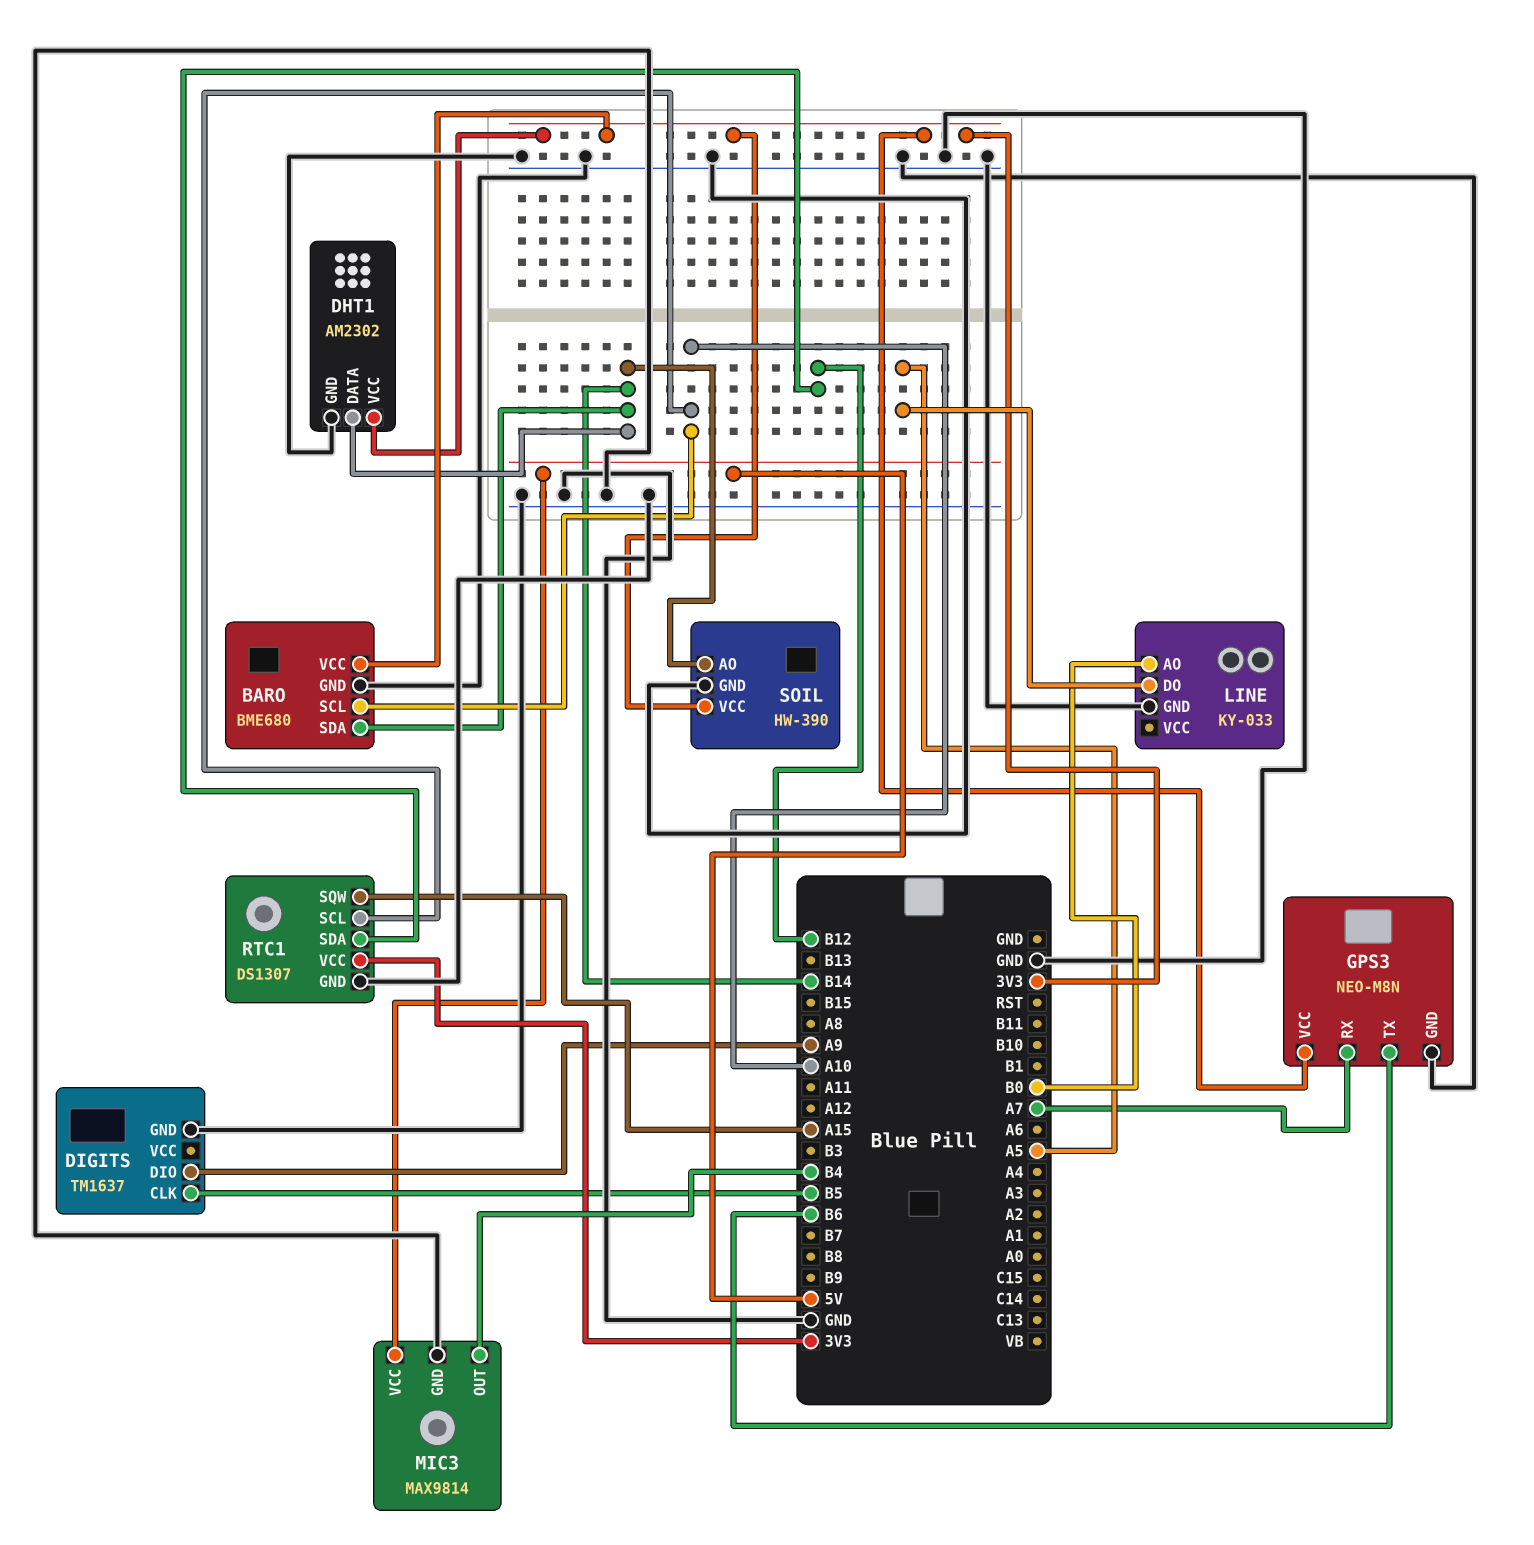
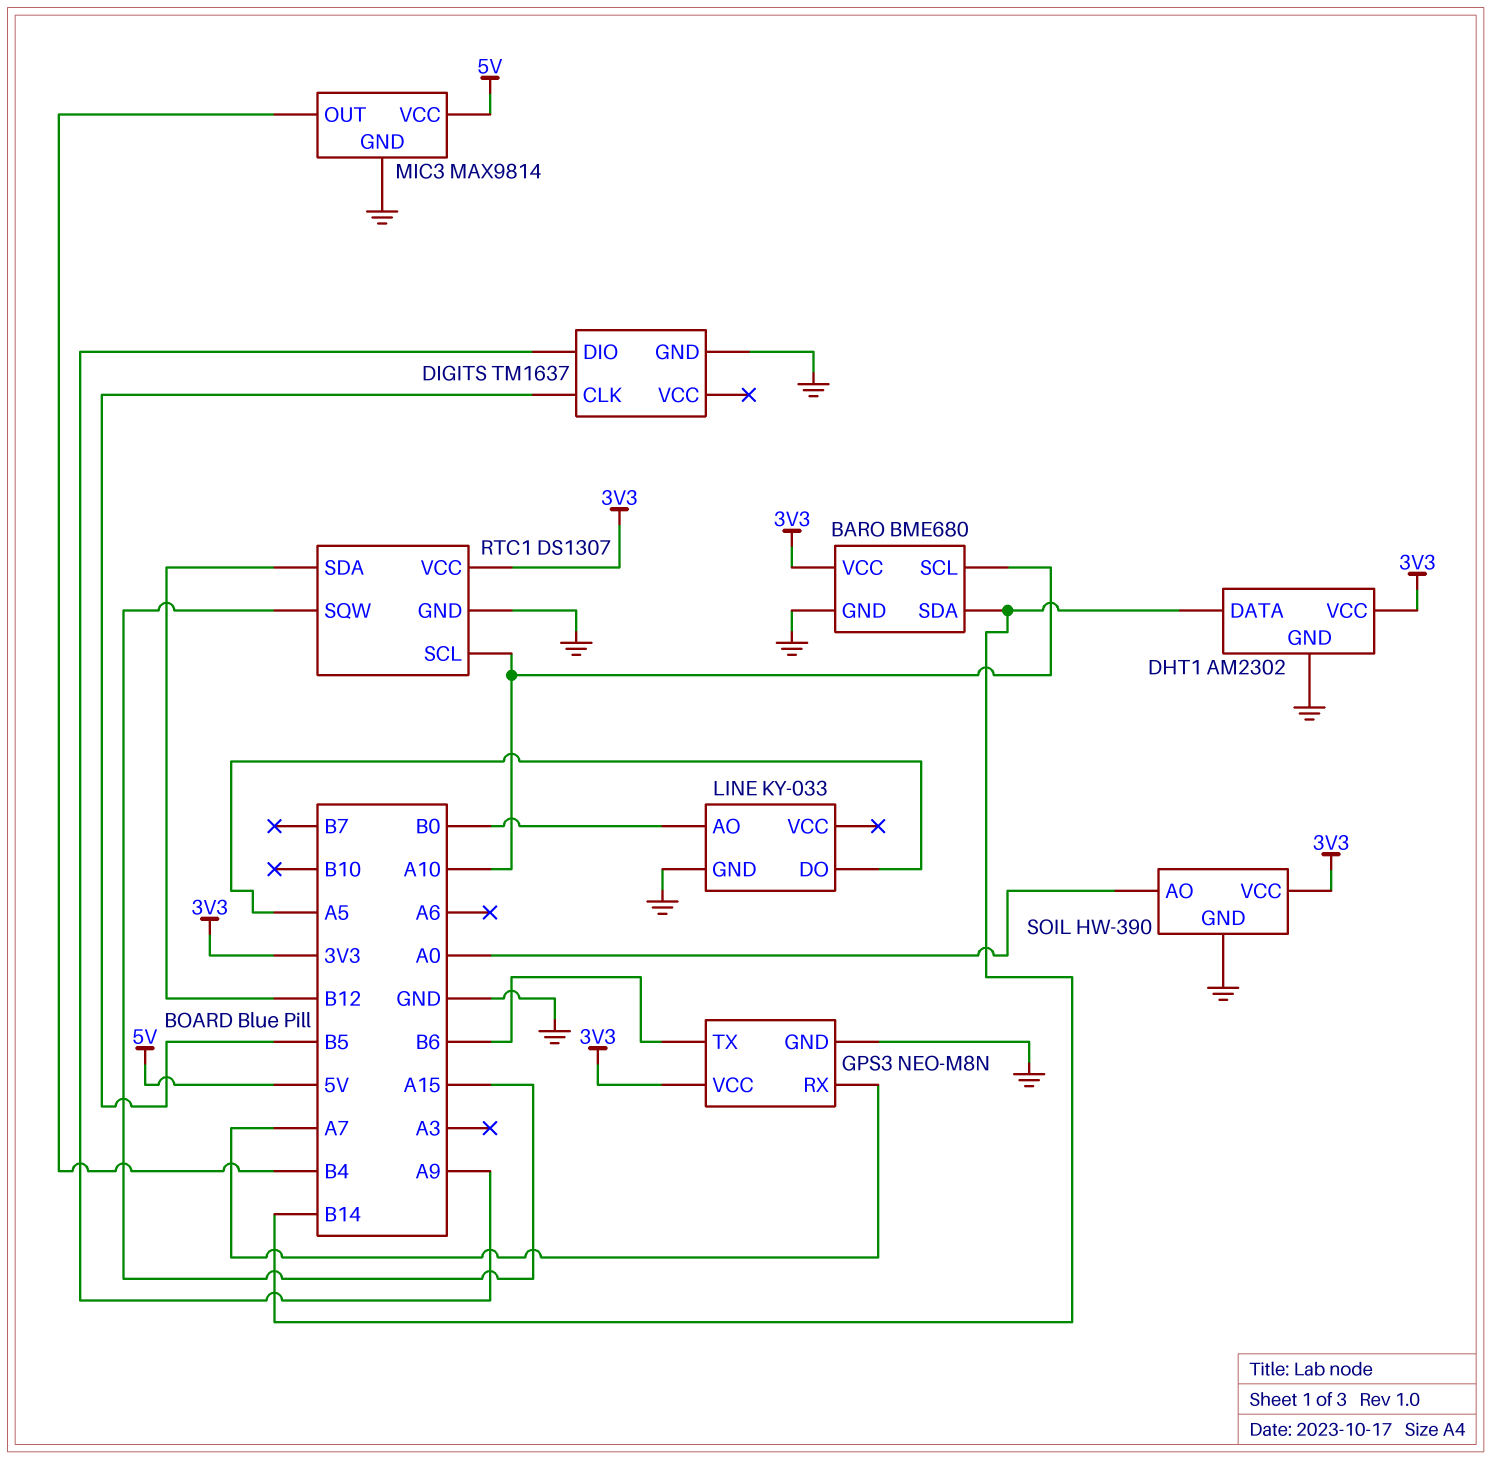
SOIL pin AO: B14 -> A0

